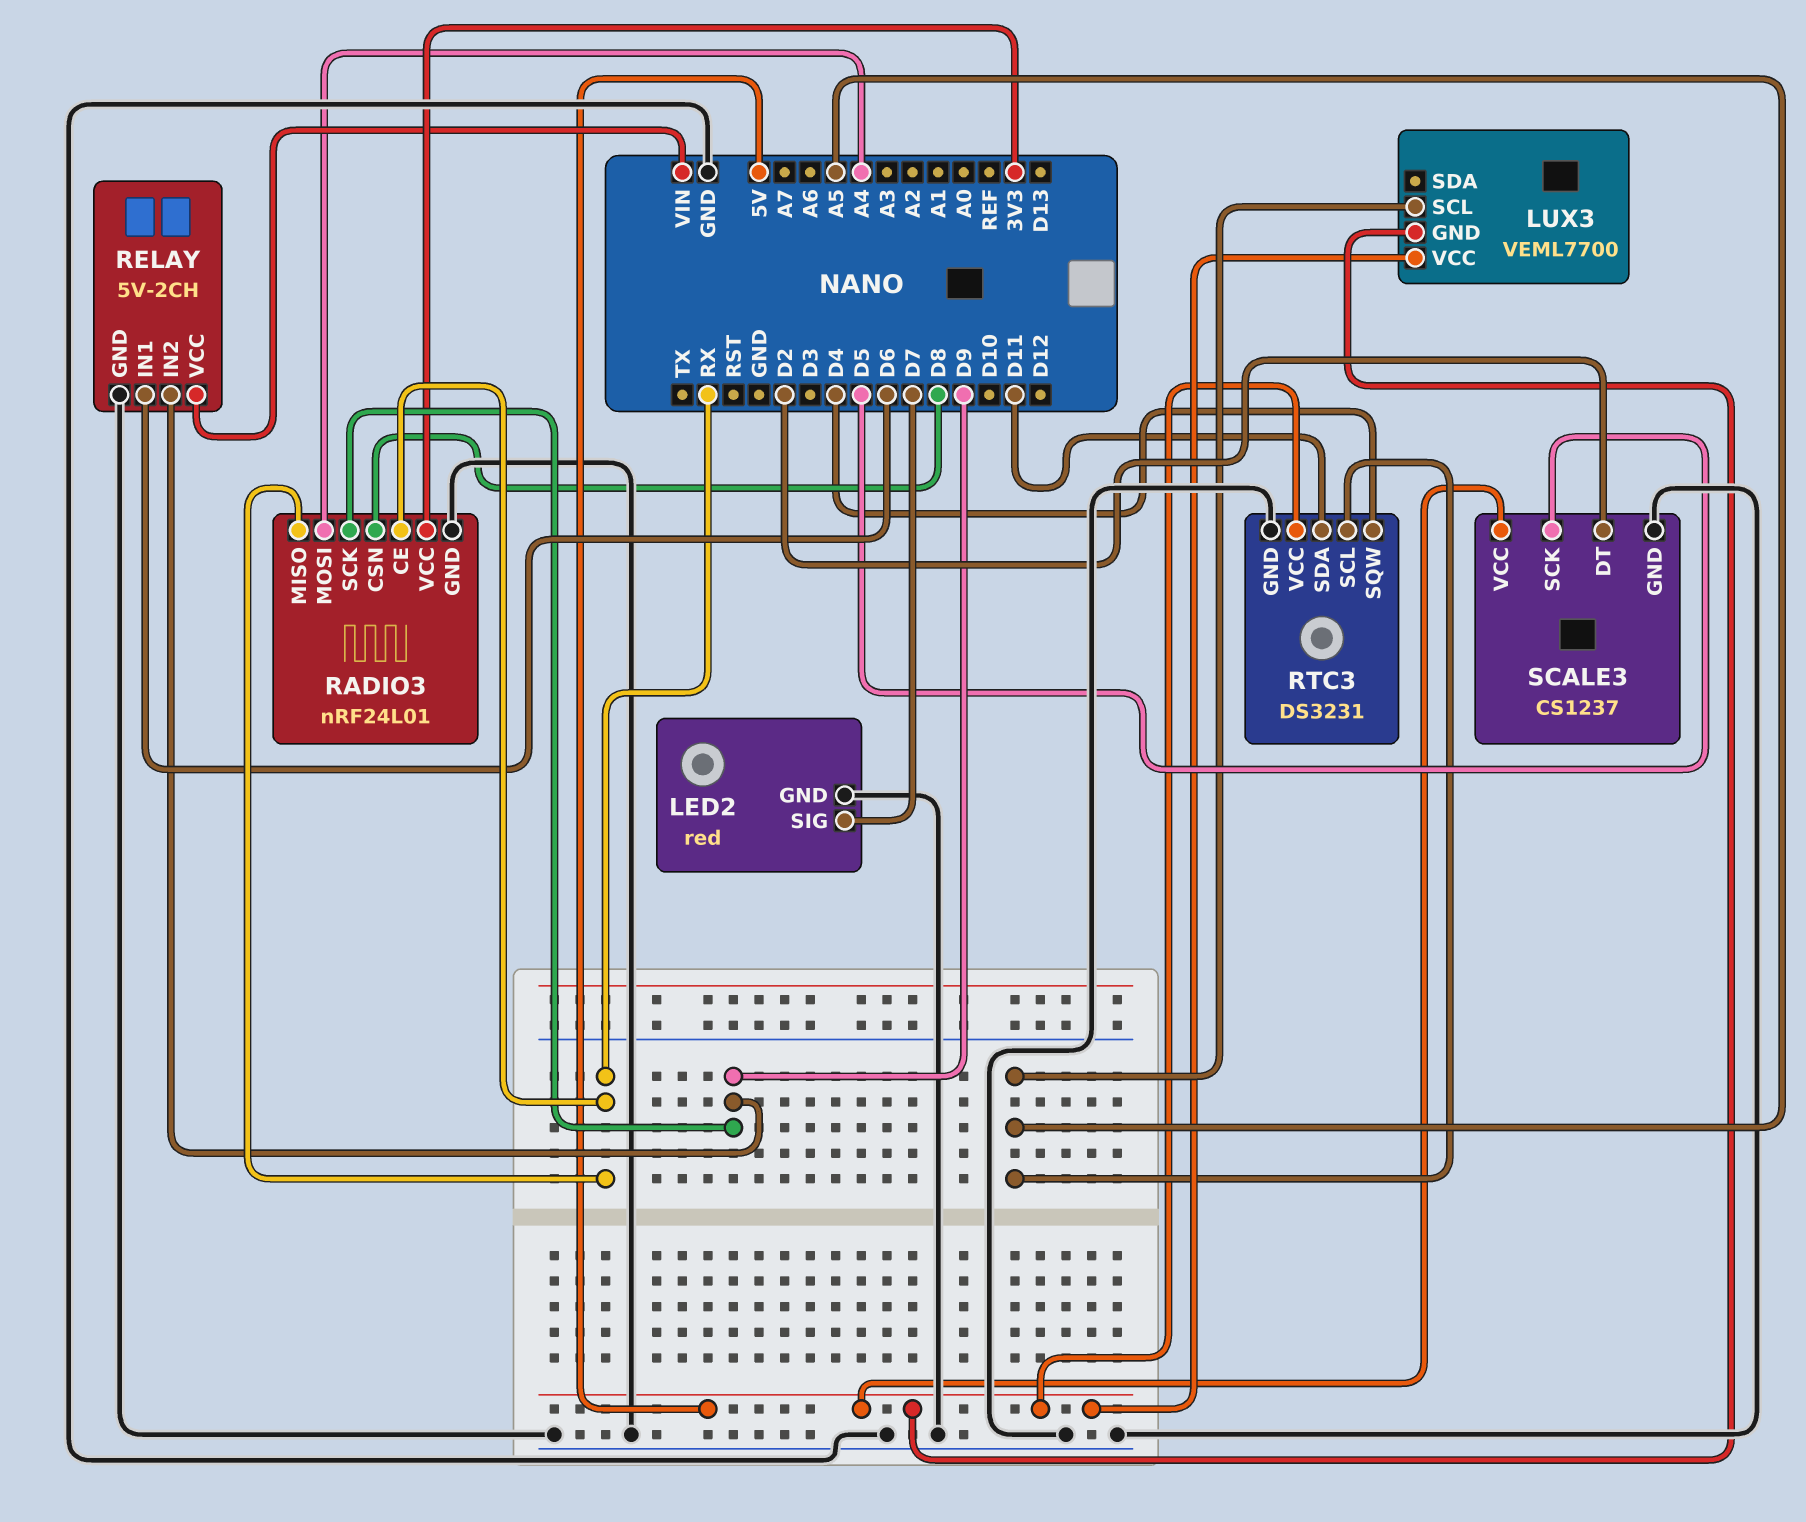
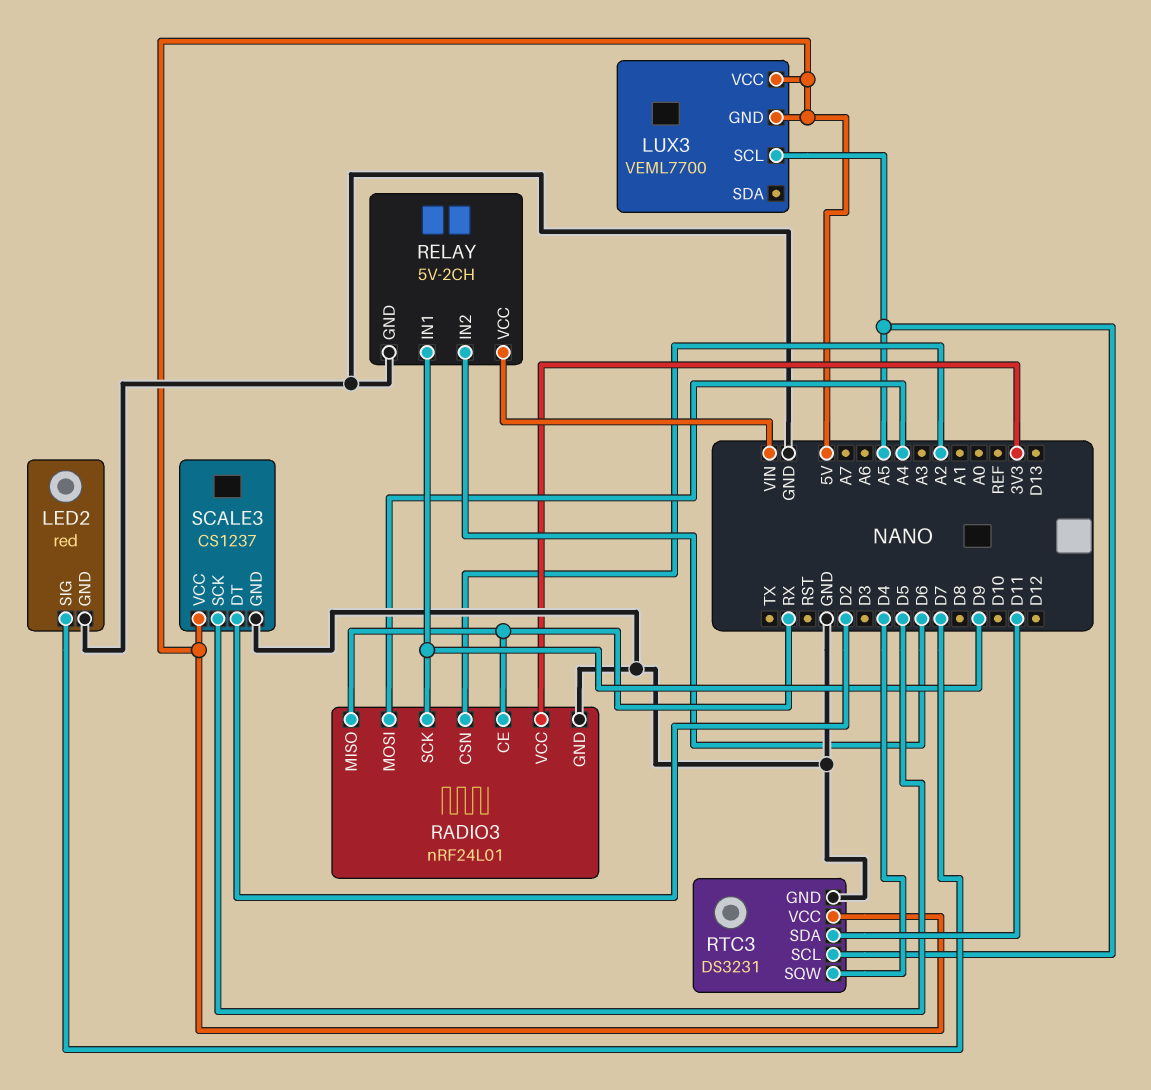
RADIO3 pin CSN: D8 -> A2
RELAY pin IN1: D6 -> D9
RELAY pin IN2: D9 -> D6

